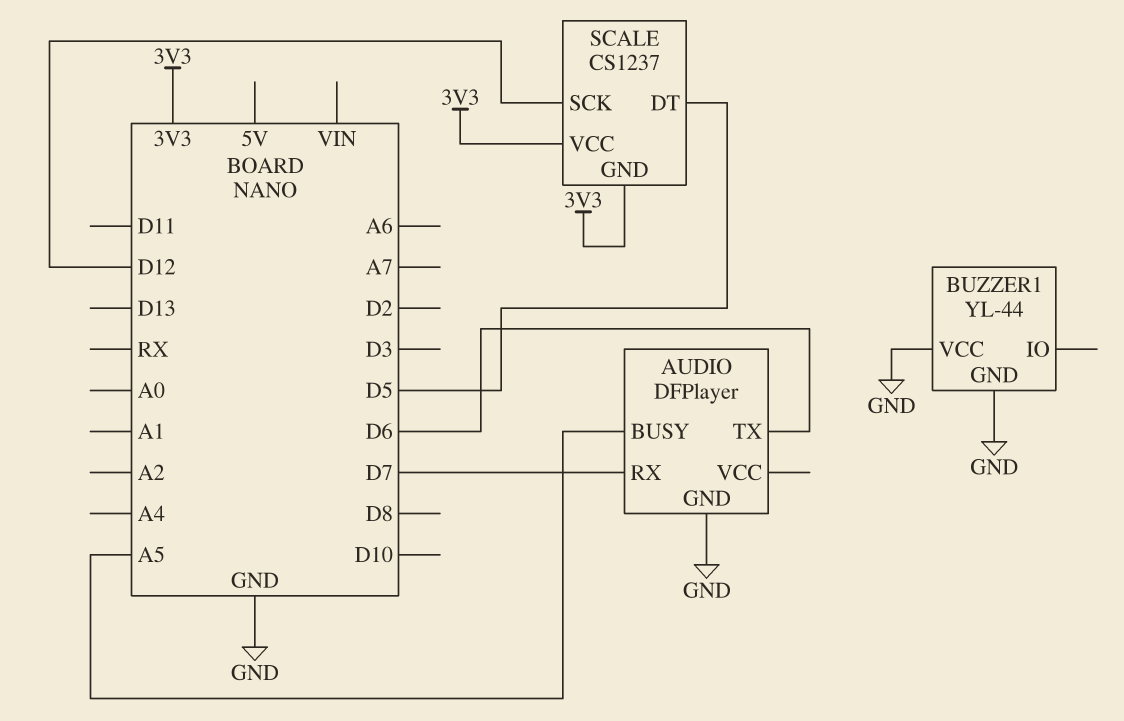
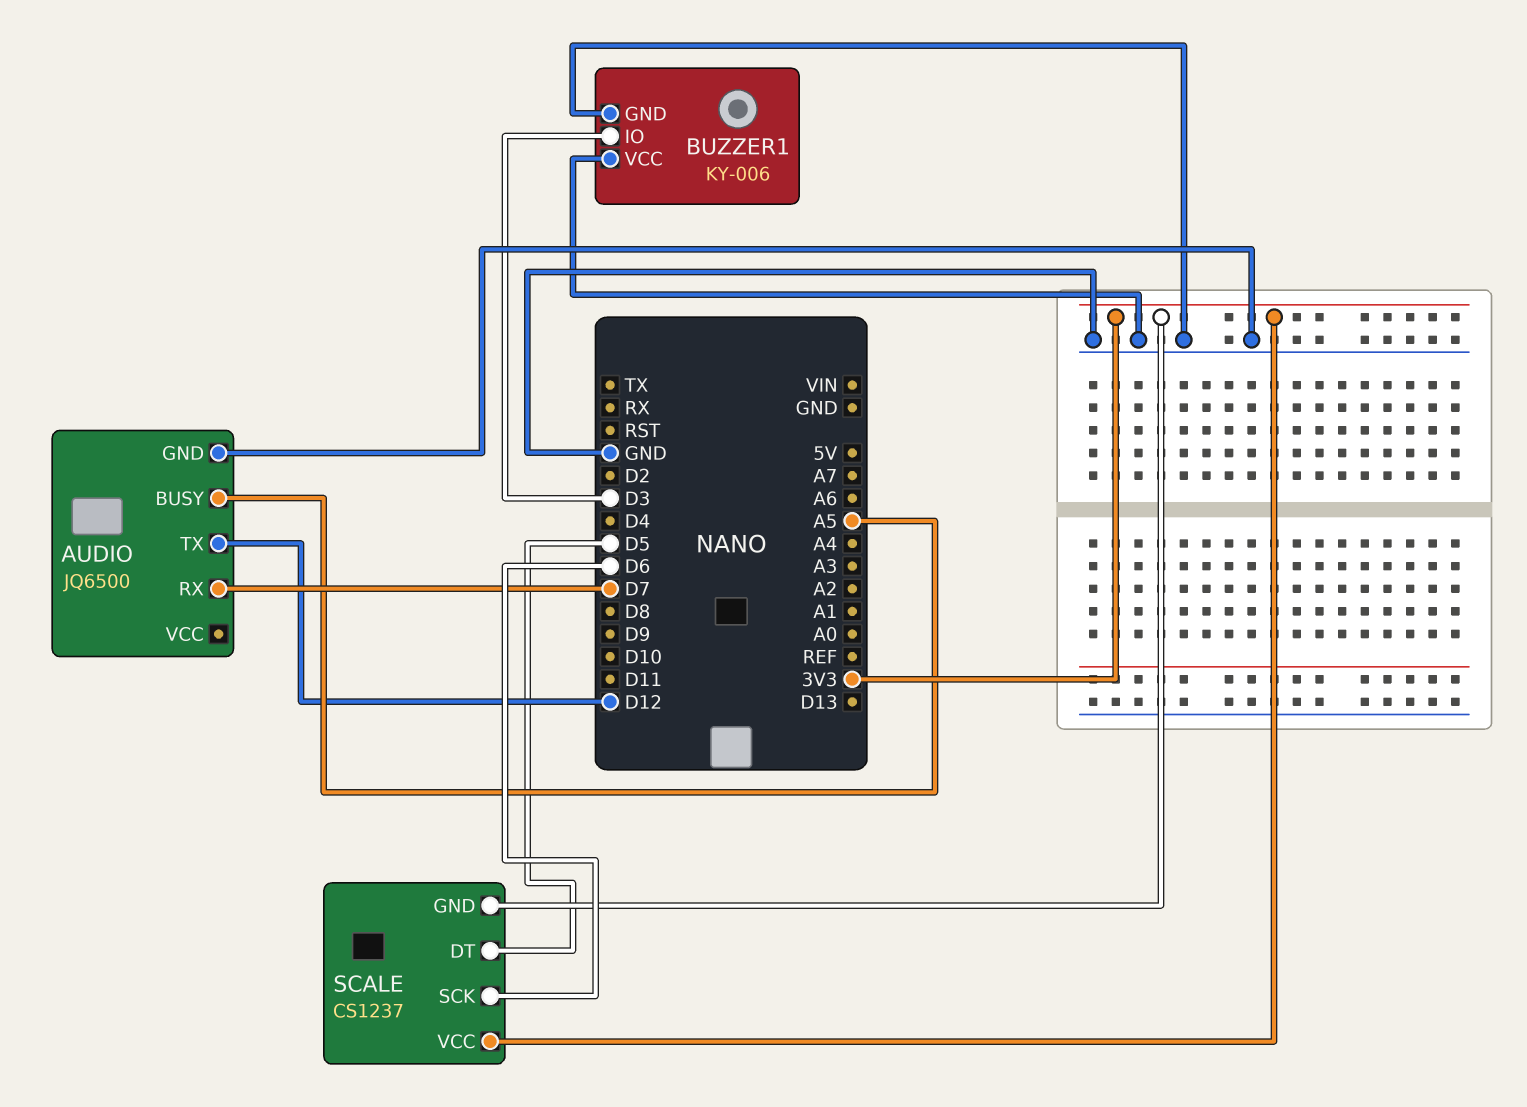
AUDIO: DFPlayer -> JQ6500
AUDIO pin TX: D6 -> D12
BUZZER1: YL-44 -> KY-006
BUZZER1 pin IO: none -> D3
SCALE pin SCK: D12 -> D6

